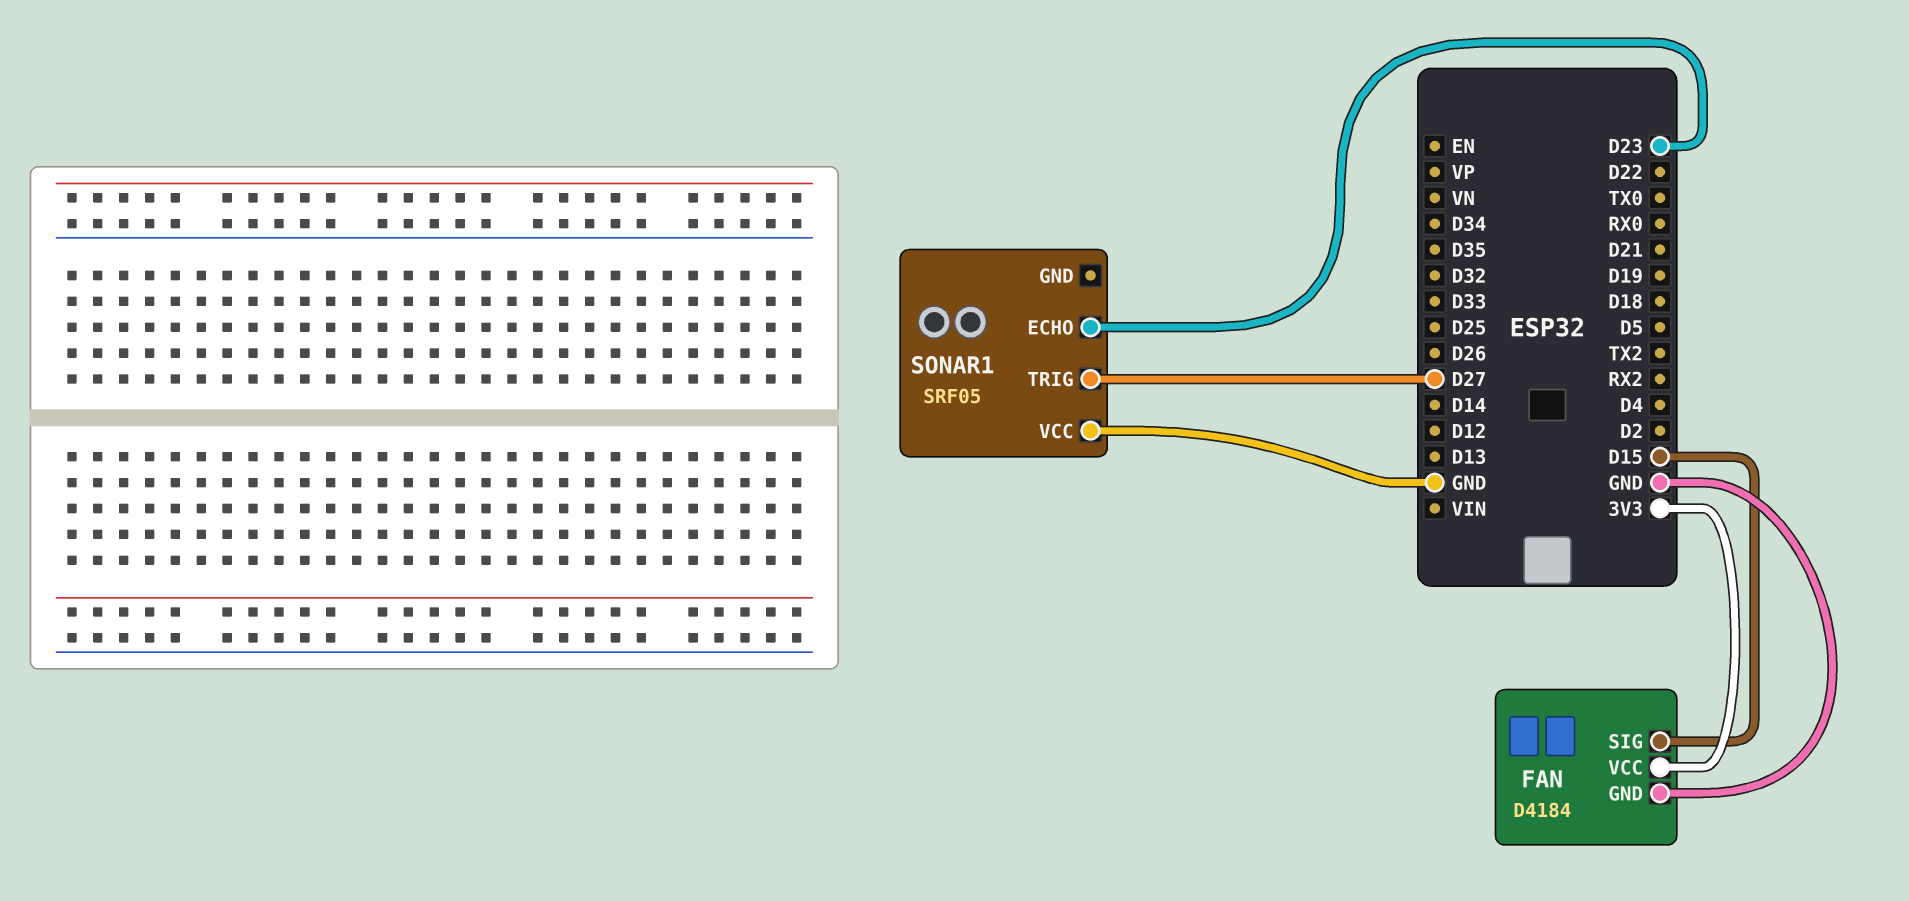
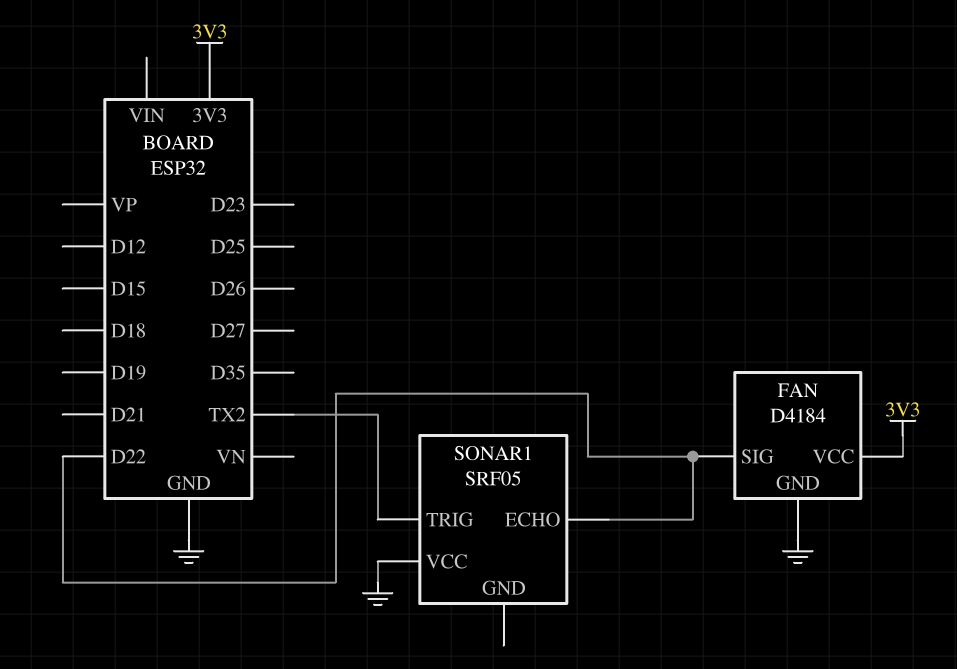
FAN pin SIG: D15 -> D22
SONAR1 pin ECHO: D23 -> D22
SONAR1 pin TRIG: D27 -> TX2

